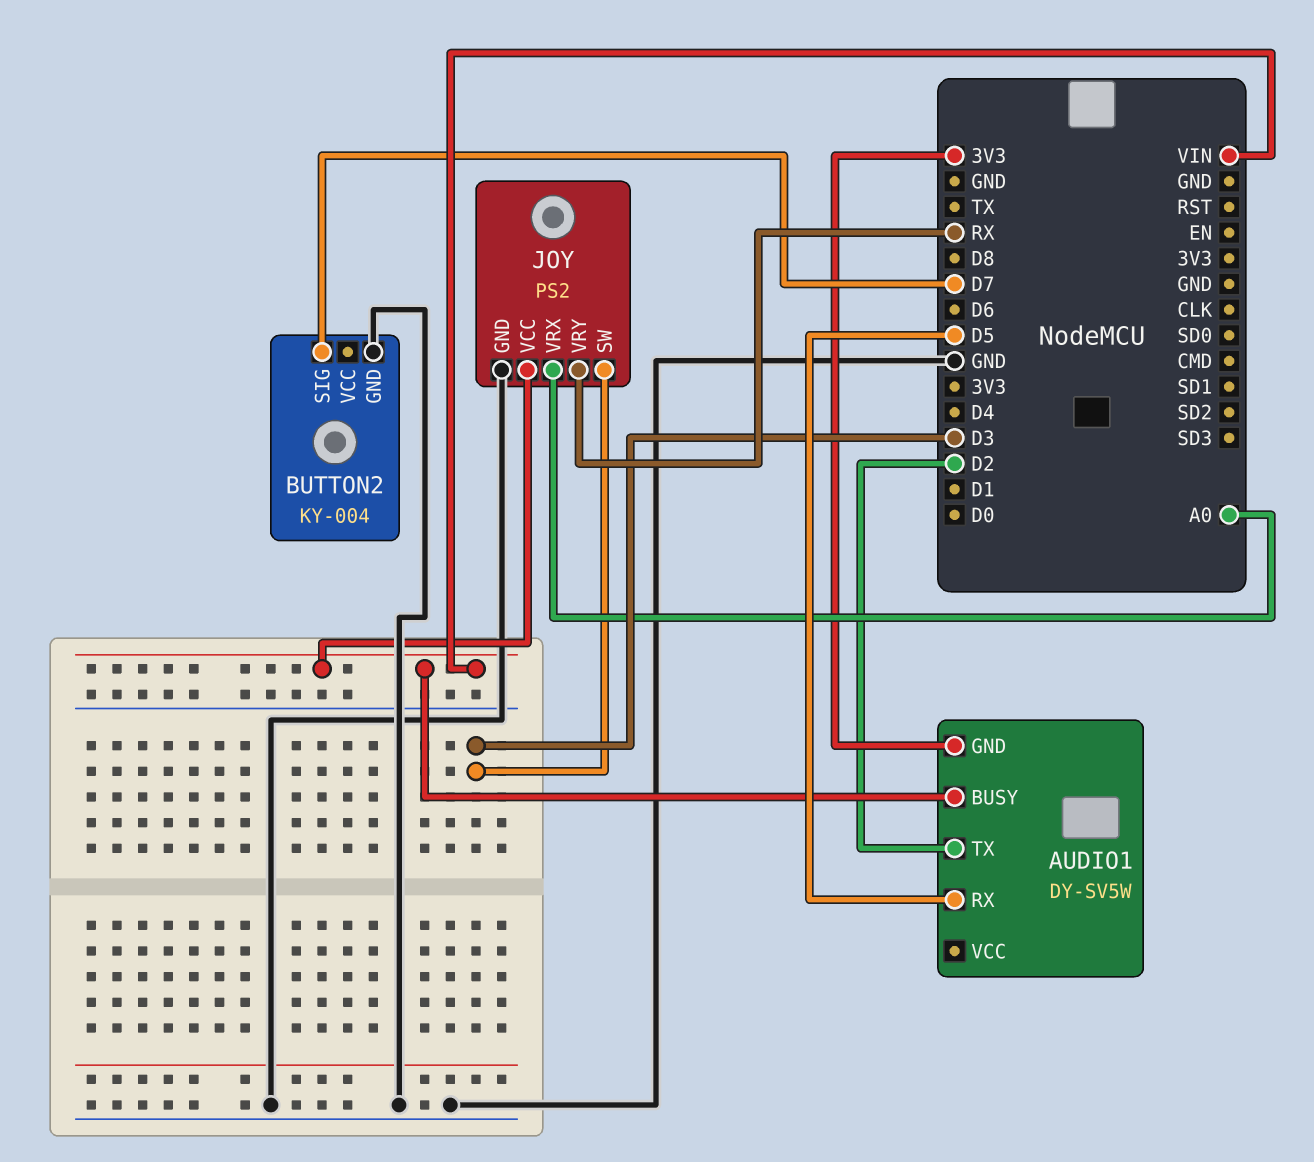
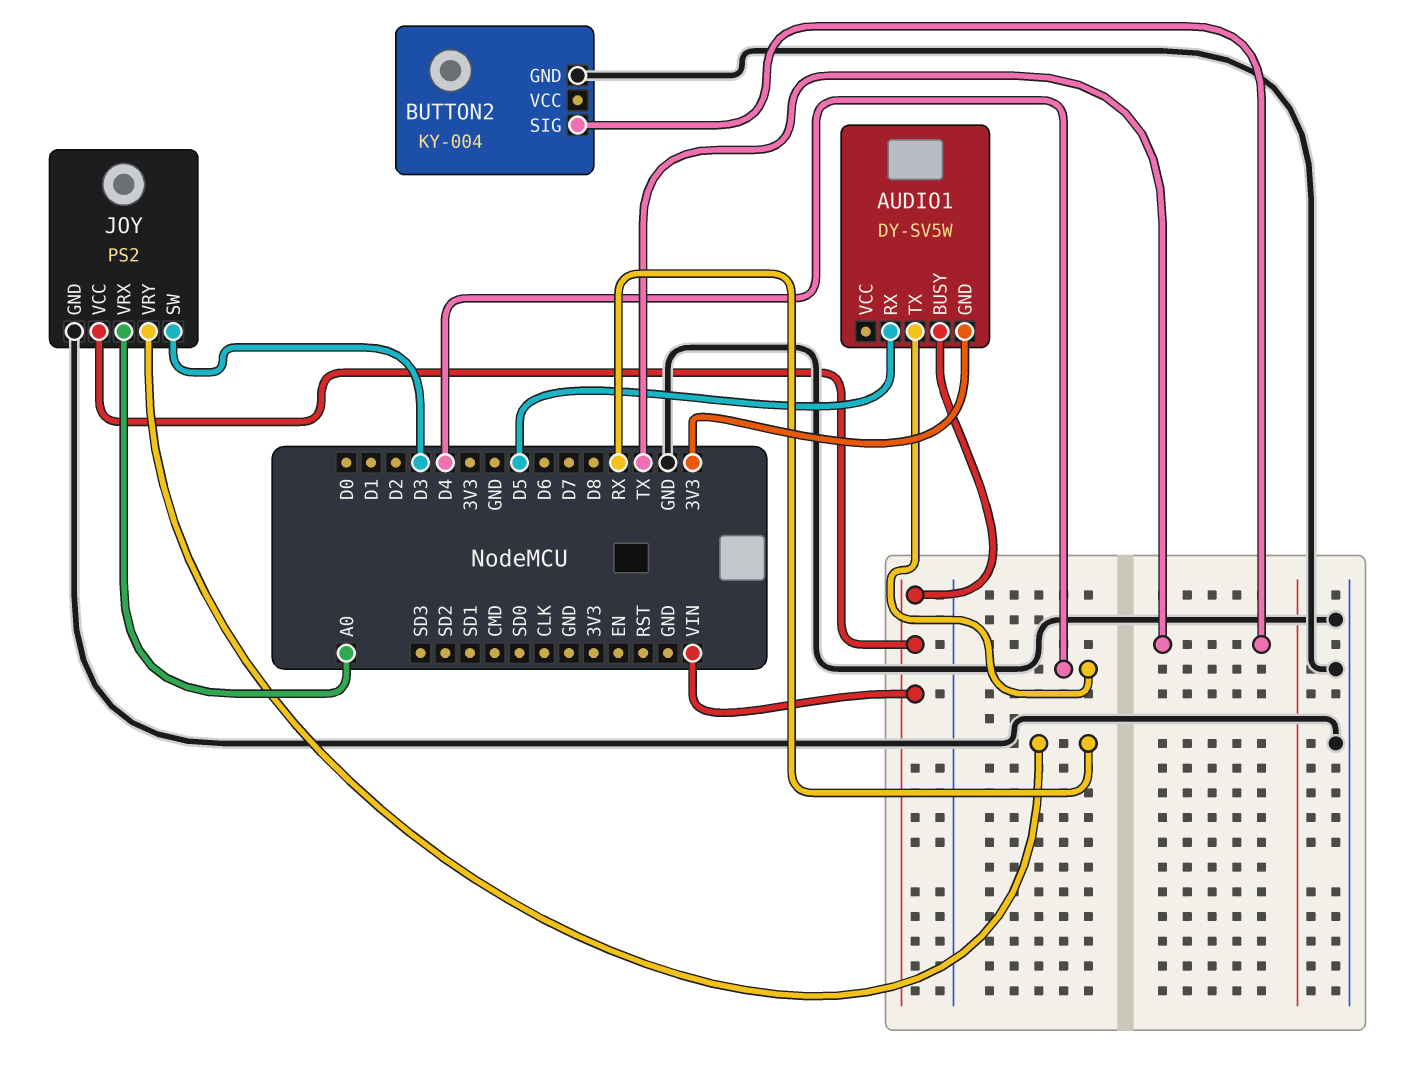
AUDIO1 pin TX: D2 -> D4
BUTTON2 pin SIG: D7 -> TX

